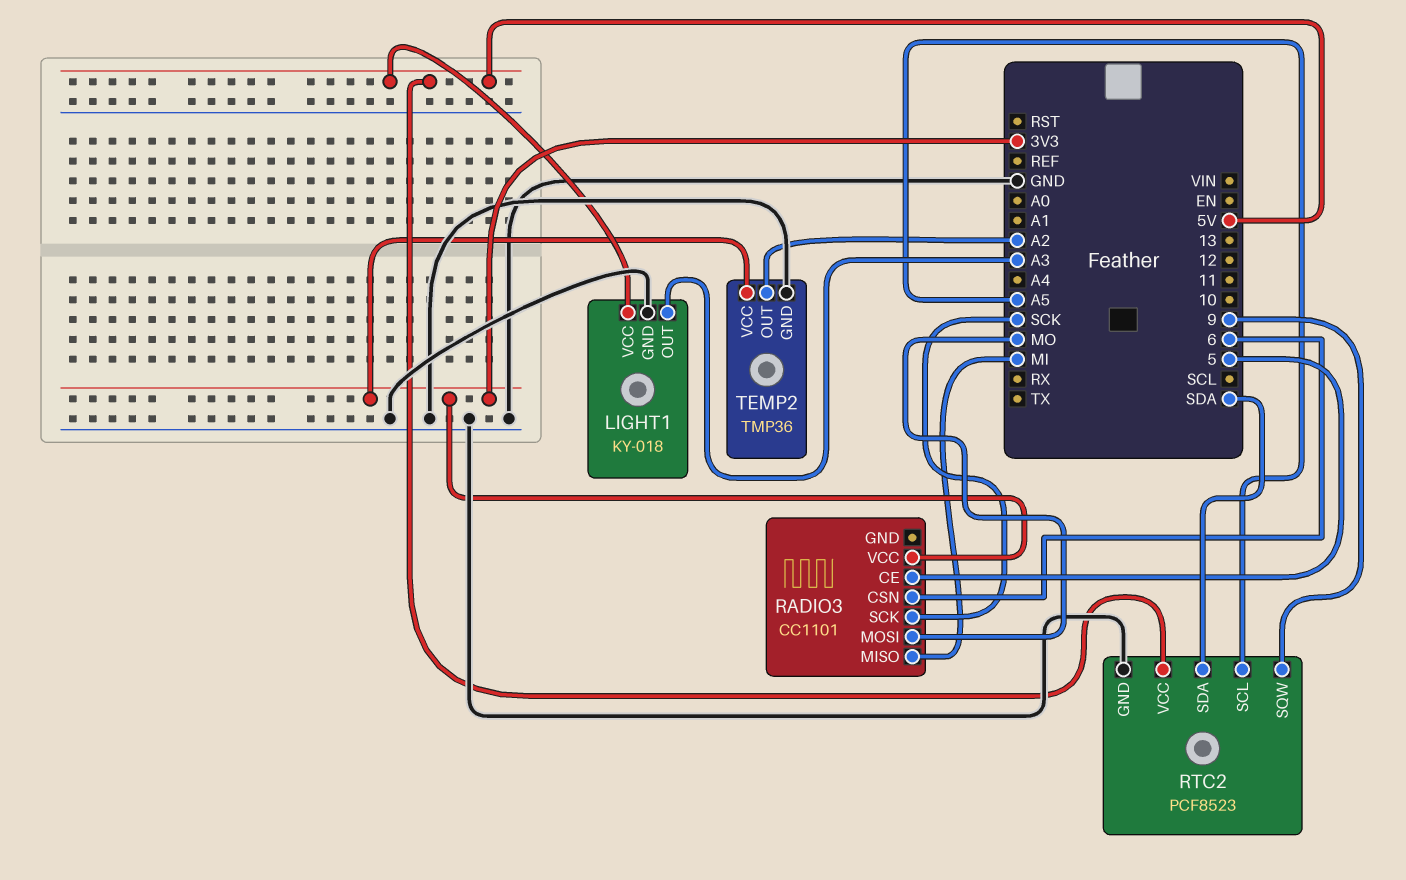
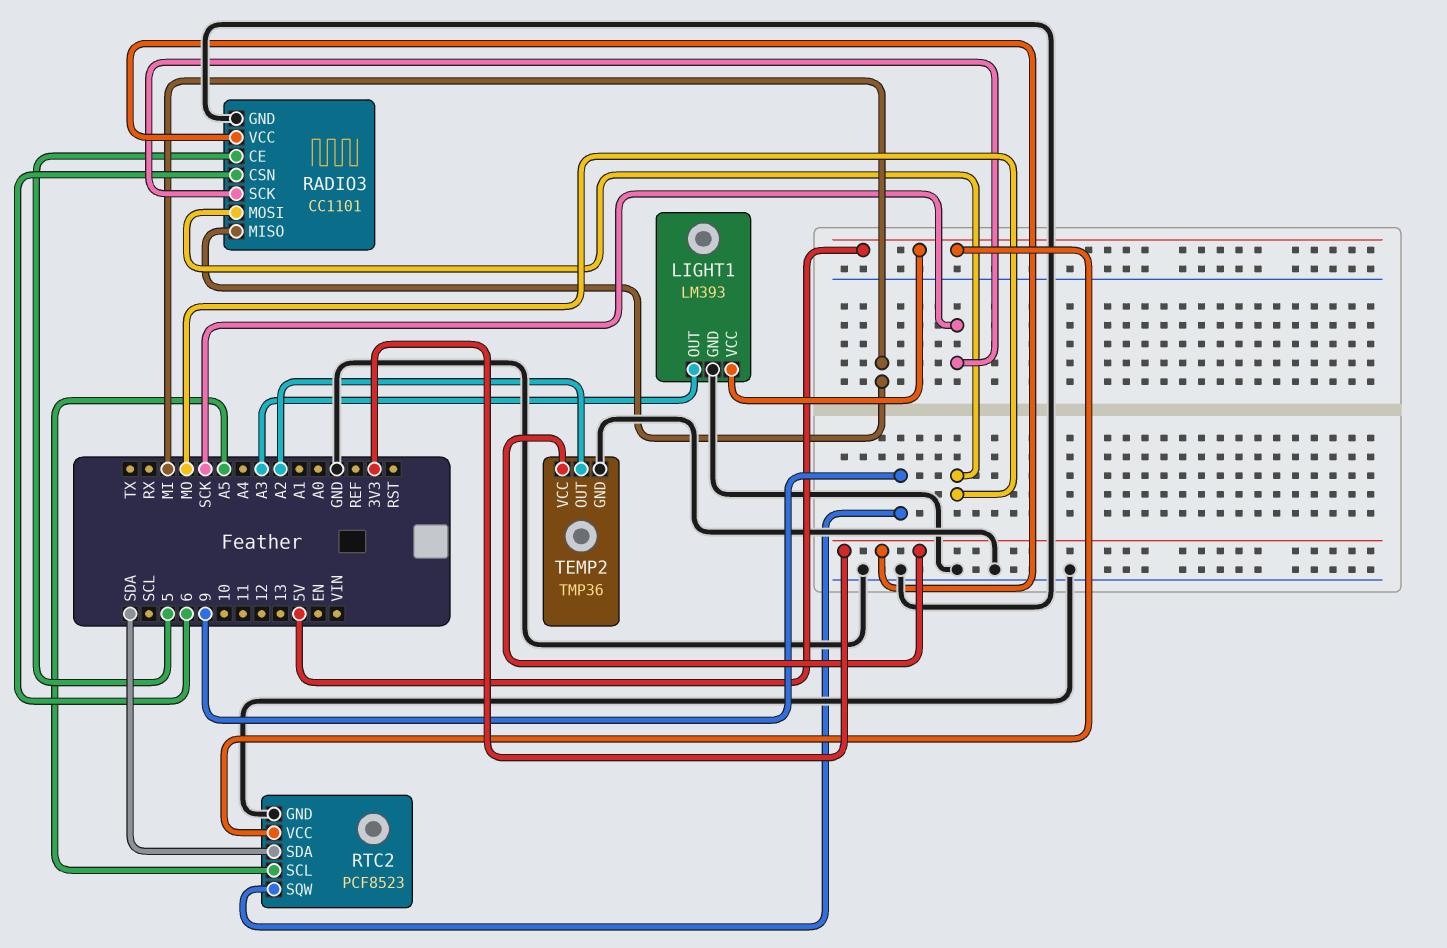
LIGHT1: KY-018 -> LM393
RADIO3 pin GND: none -> GND

